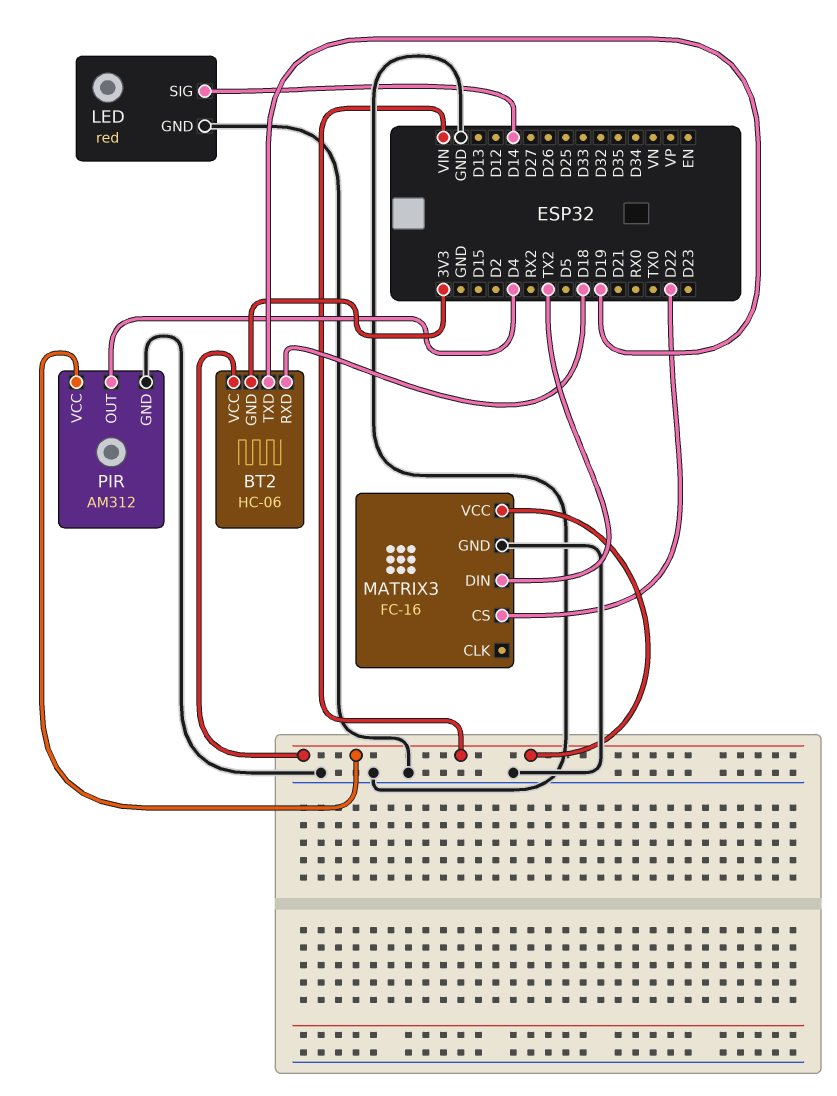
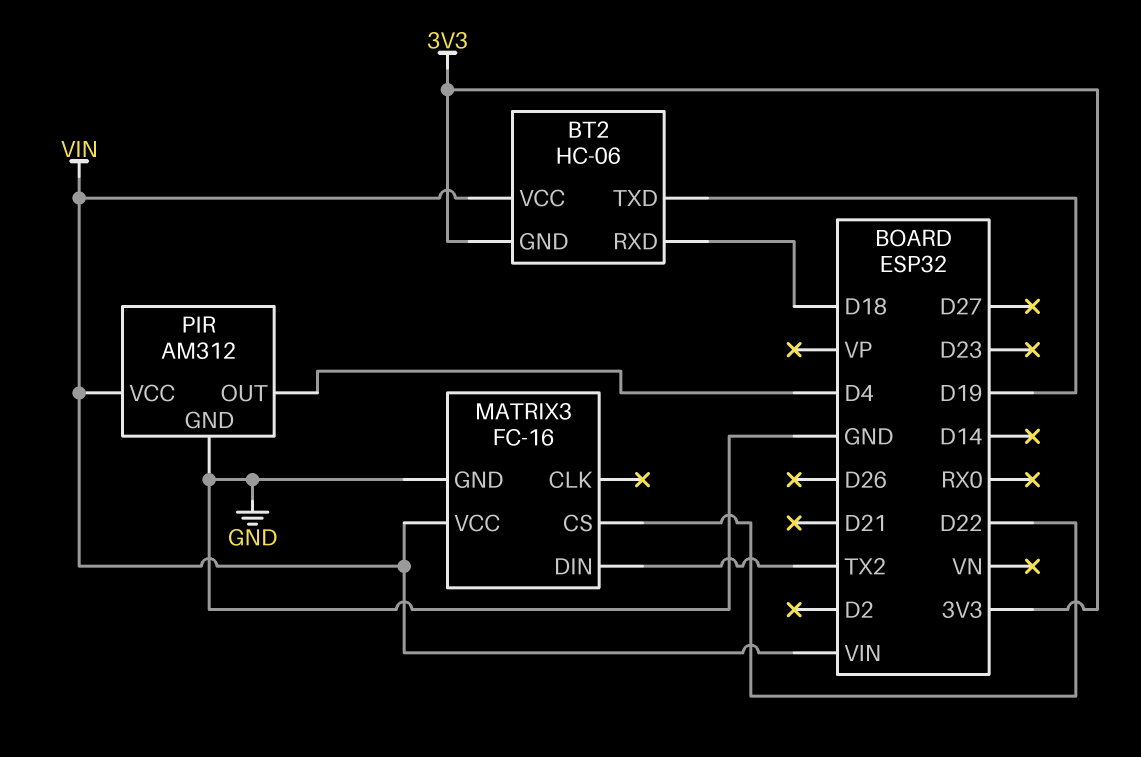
LED: red -> none
LED pin GND: GND -> none
LED pin SIG: D14 -> none

